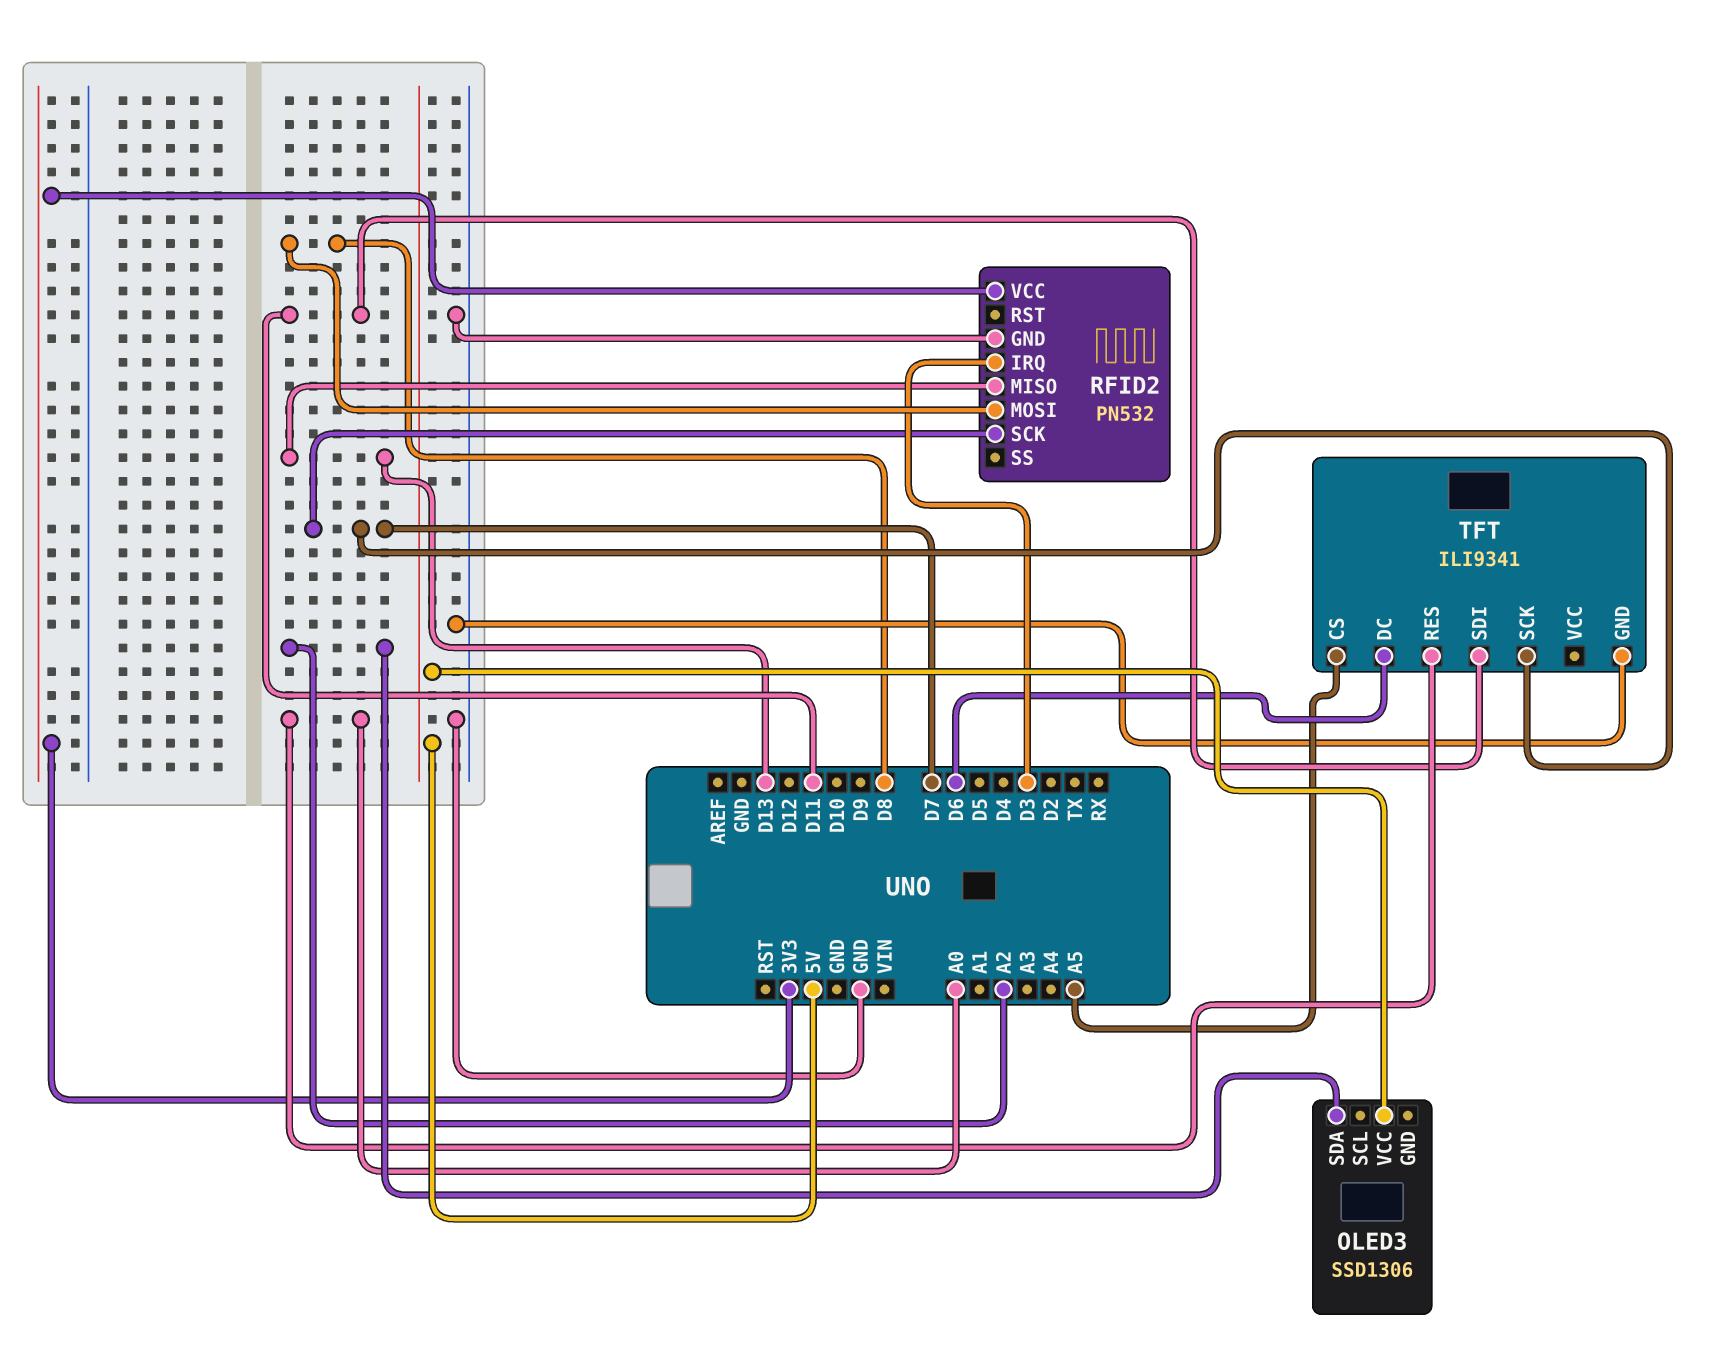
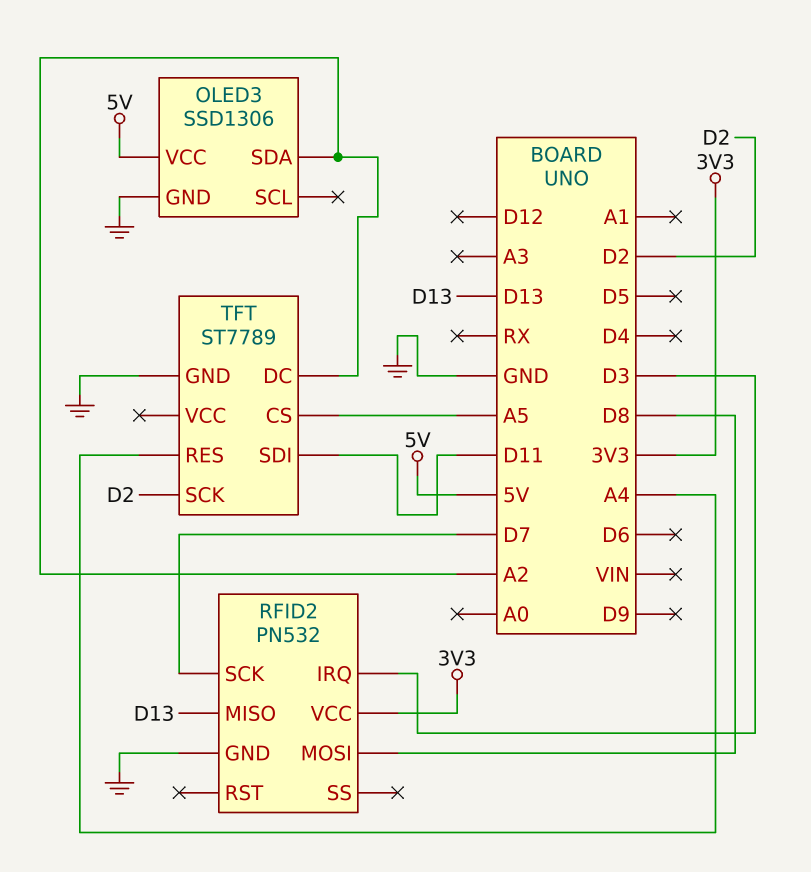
OLED3 pin GND: none -> GND
TFT: ILI9341 -> ST7789
TFT pin DC: D6 -> A2
TFT pin RES: A0 -> A4
TFT pin SCK: D7 -> D2

